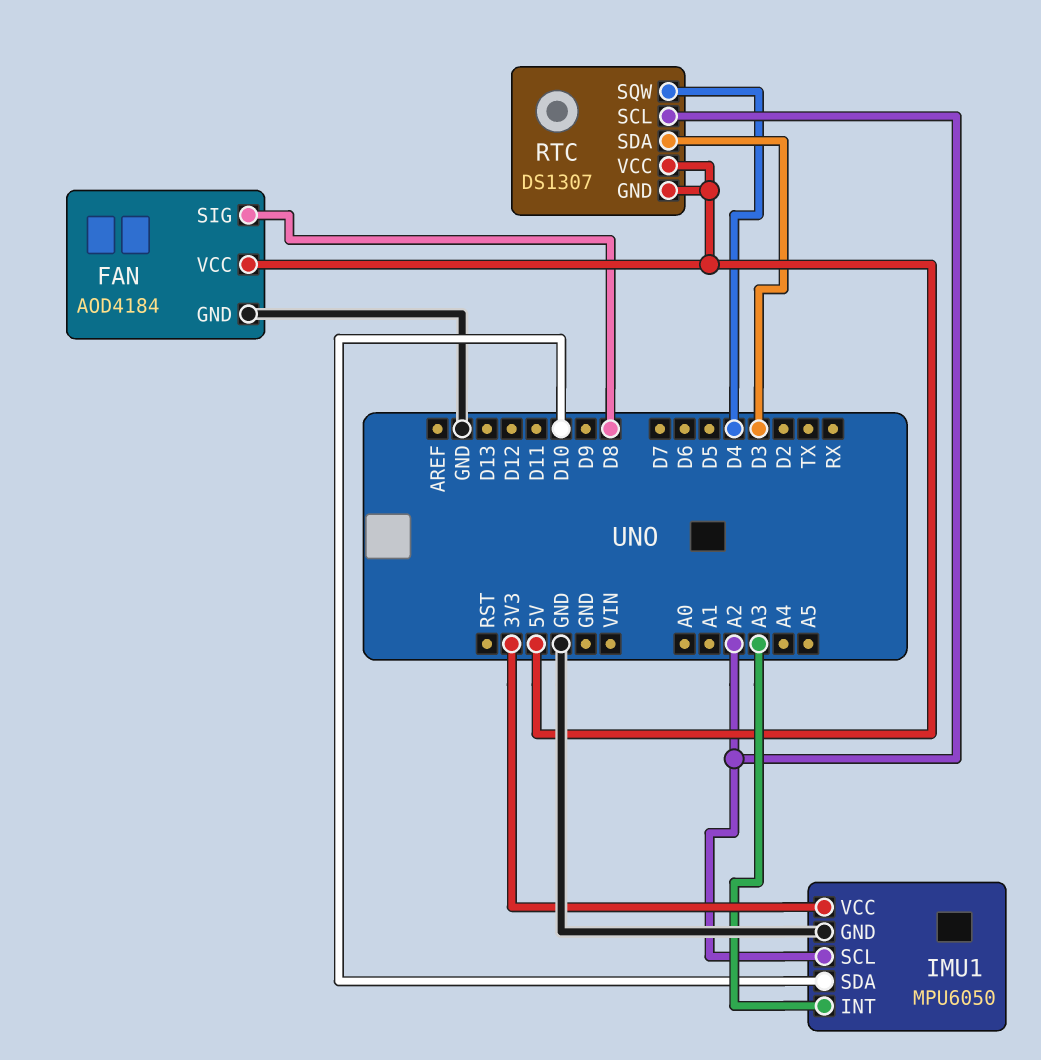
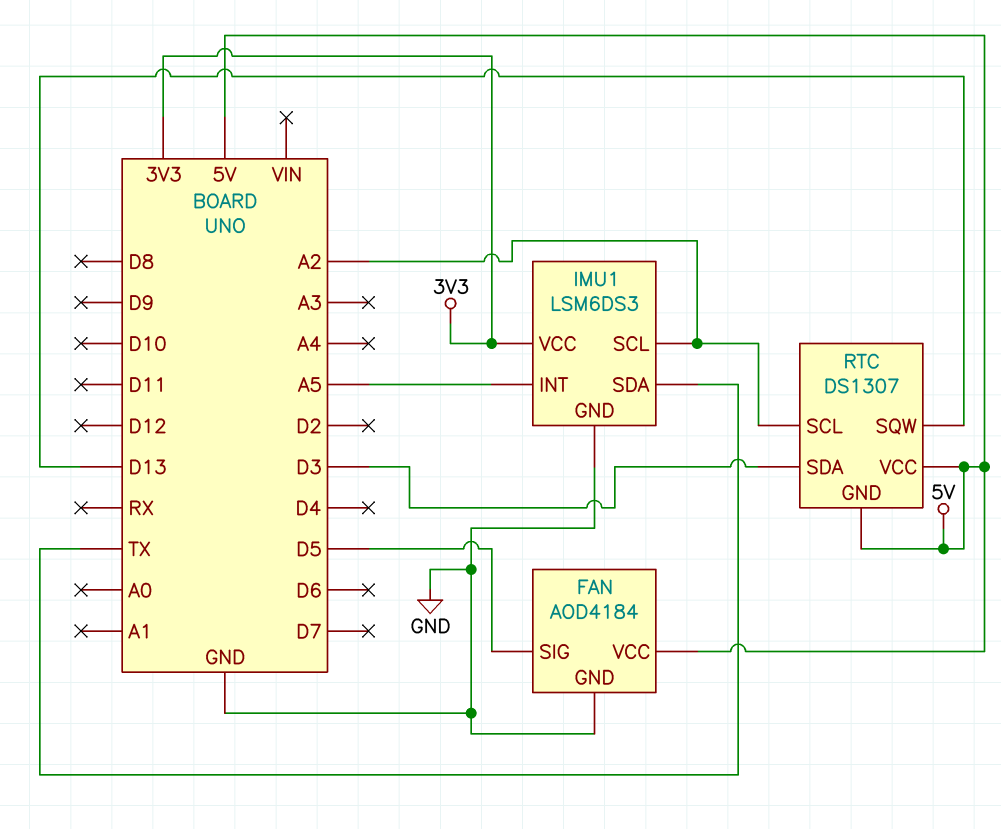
FAN pin SIG: D8 -> D5
IMU1: MPU6050 -> LSM6DS3
IMU1 pin INT: A3 -> A5
IMU1 pin SDA: D10 -> TX
RTC pin SQW: D4 -> D13

